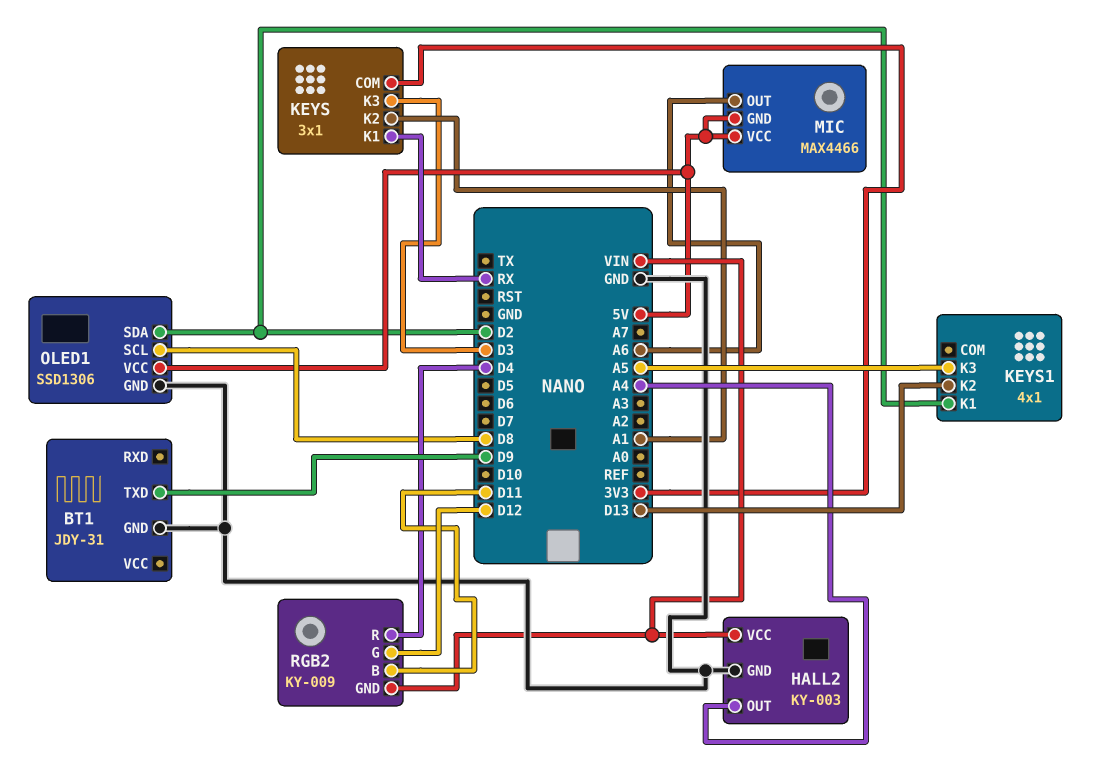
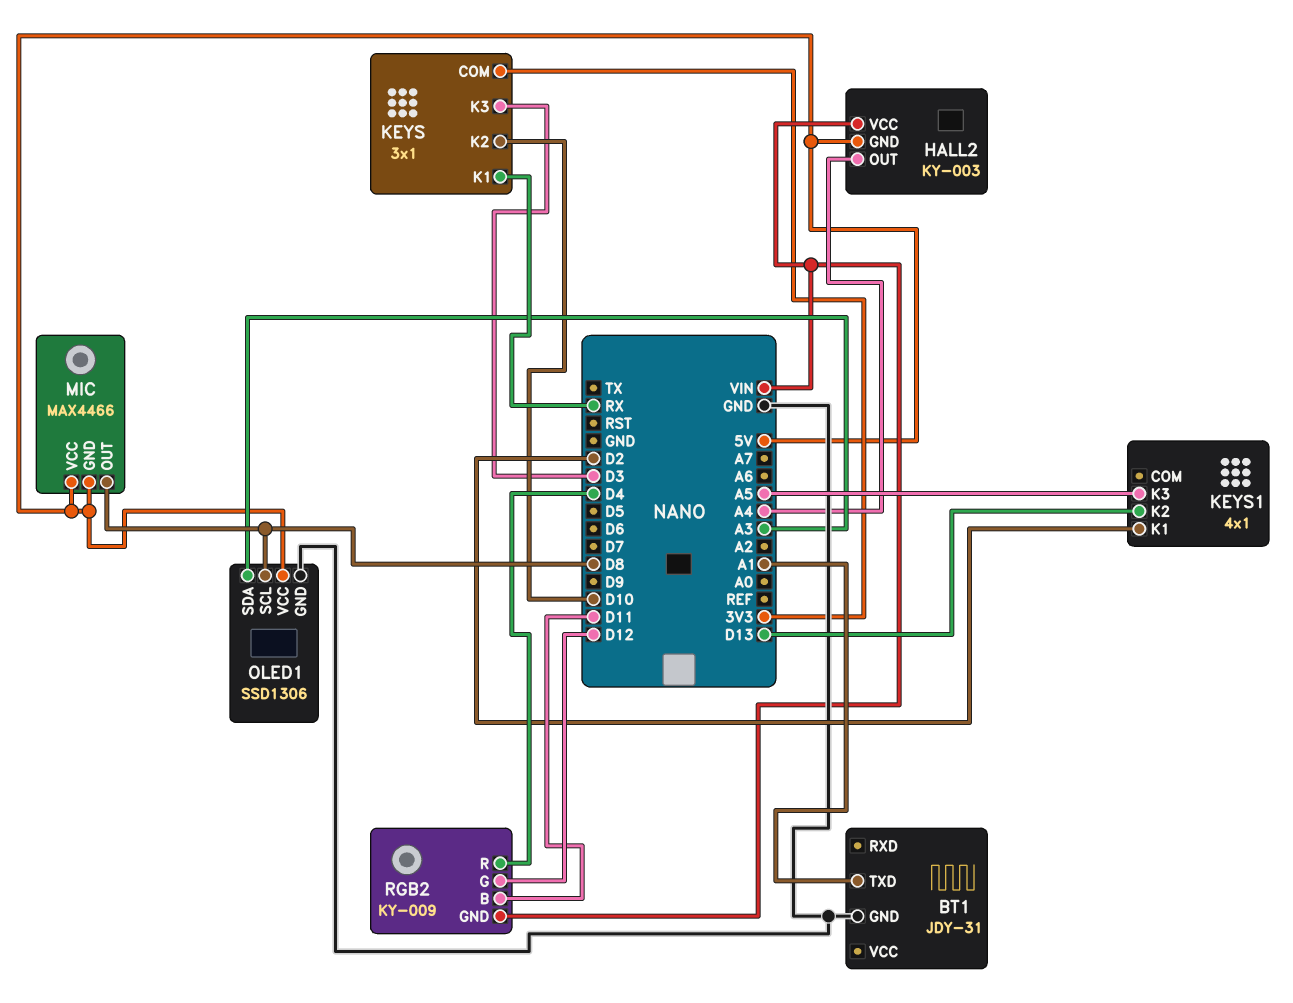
BT1 pin TXD: D9 -> A1
HALL2 pin GND: GND -> 5V
KEYS pin K2: A1 -> D10
MIC pin OUT: A6 -> D8
OLED1 pin SDA: D2 -> A3

